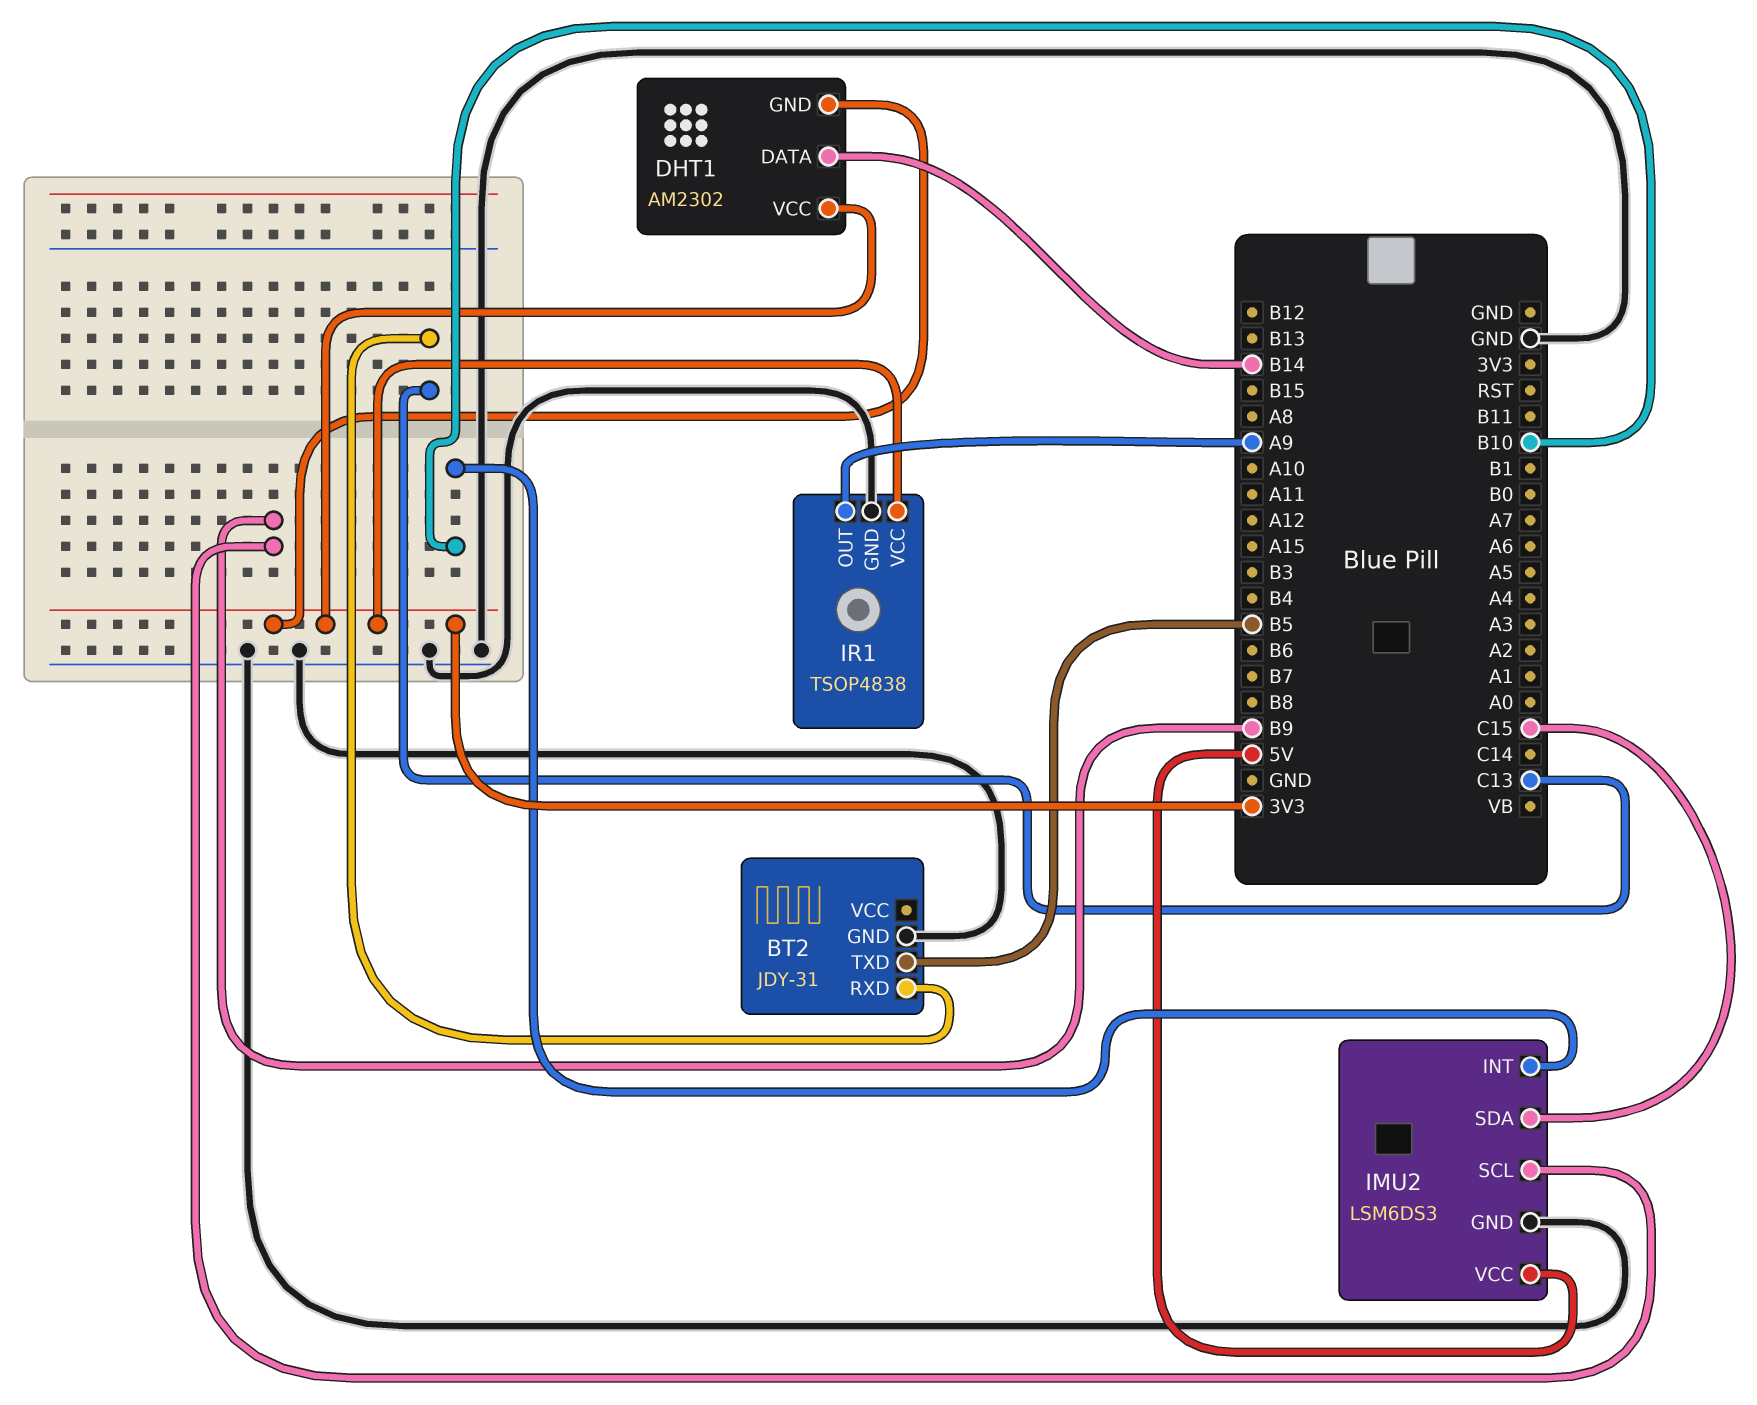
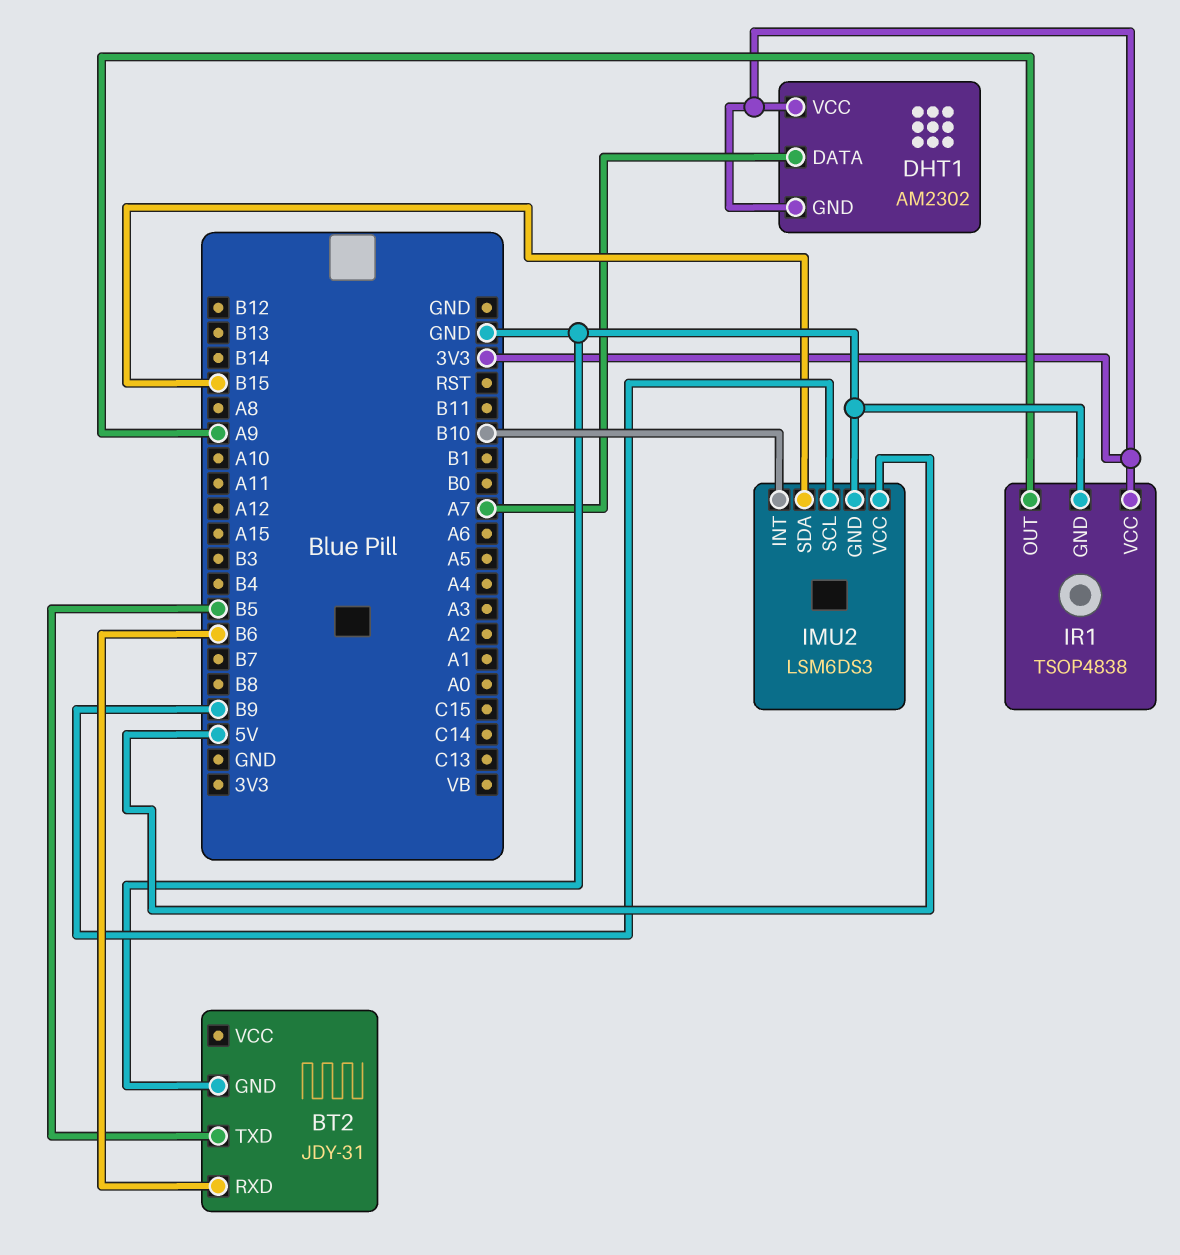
BT2 pin RXD: C13 -> B6
DHT1 pin DATA: B14 -> A7
IMU2 pin SDA: C15 -> B15

